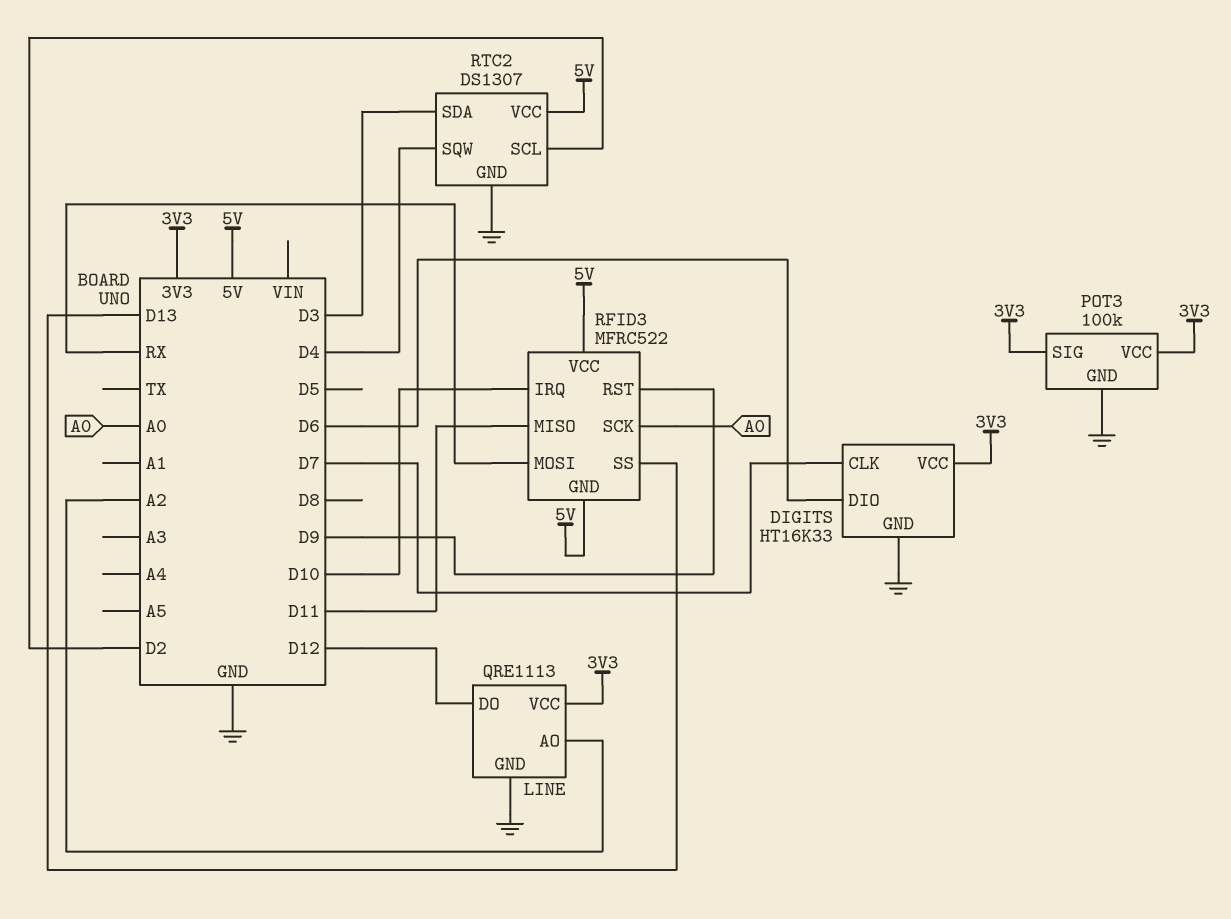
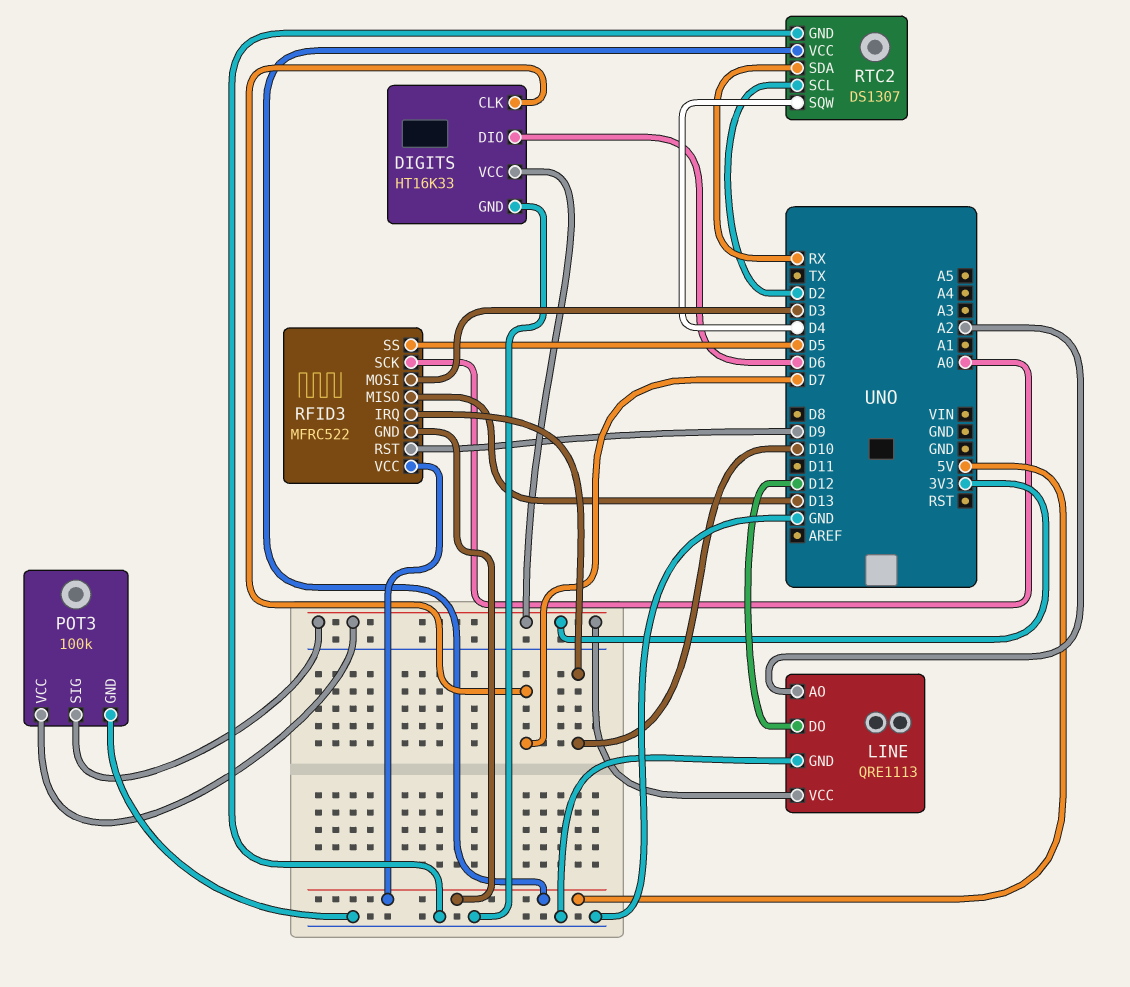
RFID3 pin MISO: D11 -> D13
RFID3 pin MOSI: RX -> D3
RFID3 pin SS: D13 -> D5
RTC2 pin SDA: D3 -> RX

